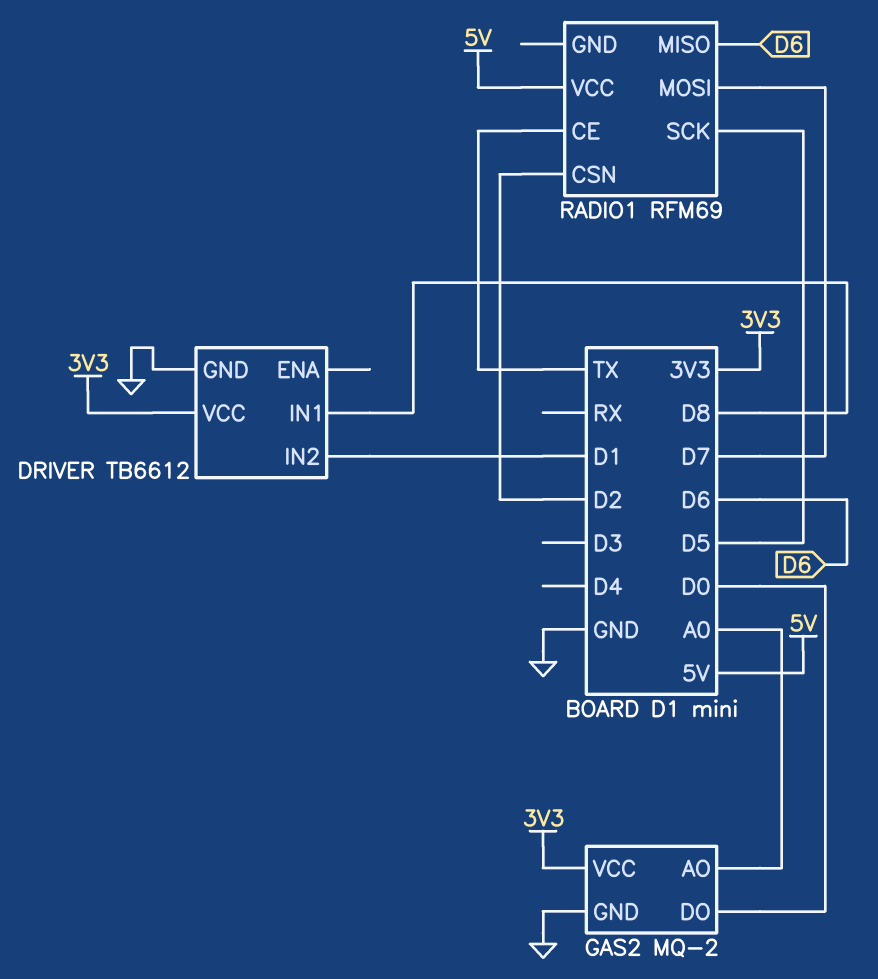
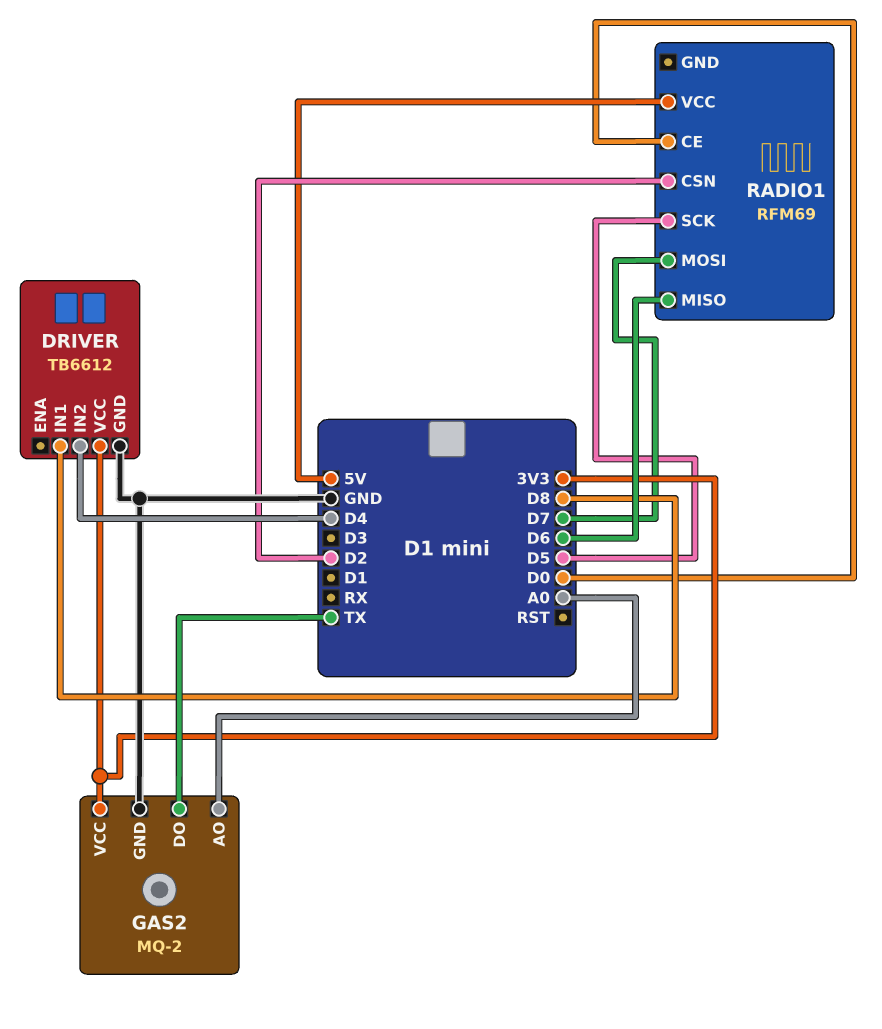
DRIVER pin IN2: D1 -> D4
GAS2 pin DO: D0 -> TX
RADIO1 pin CE: TX -> D0

